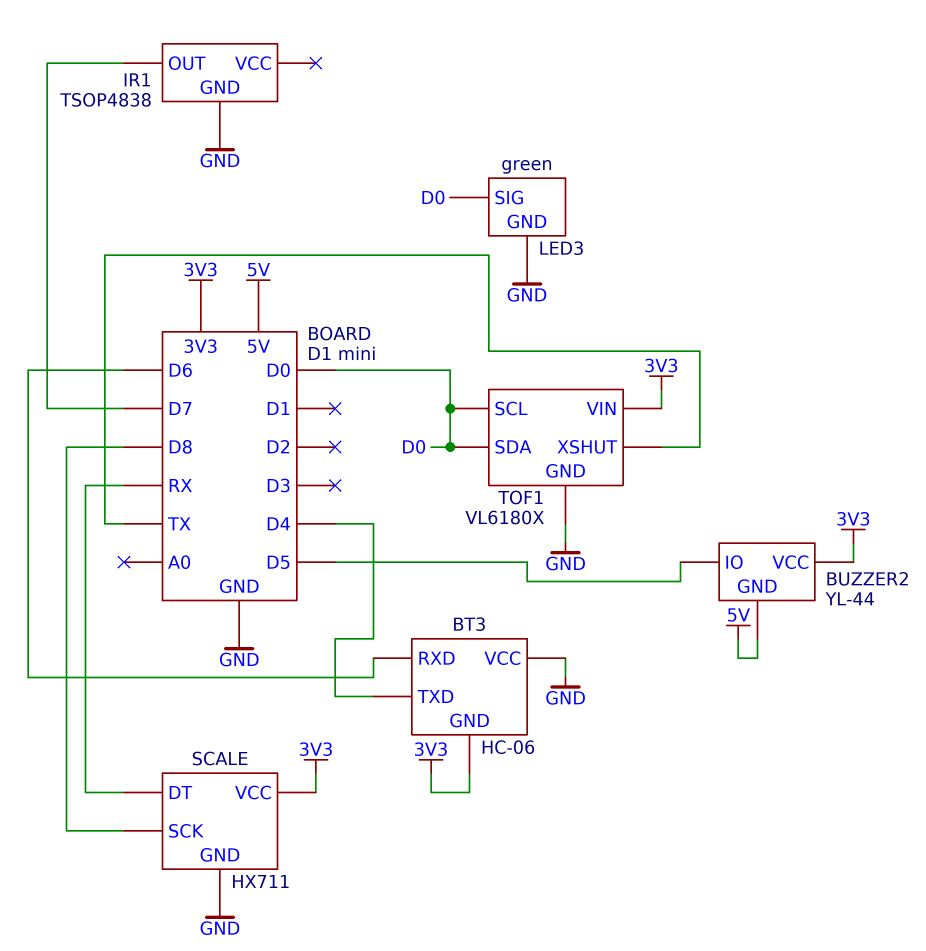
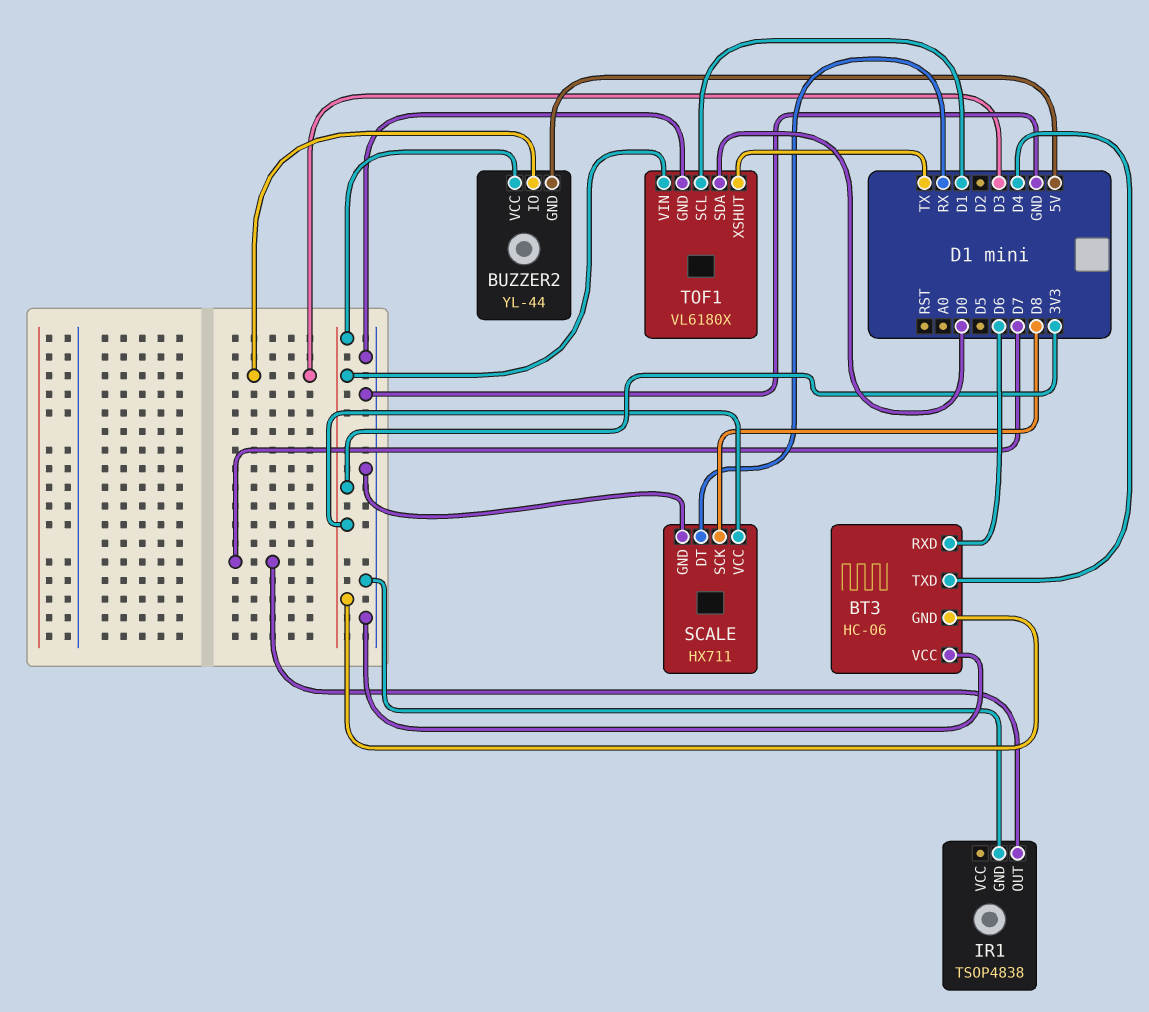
BUZZER2 pin IO: D5 -> D3
LED3: green -> none
LED3 pin GND: GND -> none
LED3 pin SIG: D0 -> none
TOF1 pin SCL: D0 -> D1

